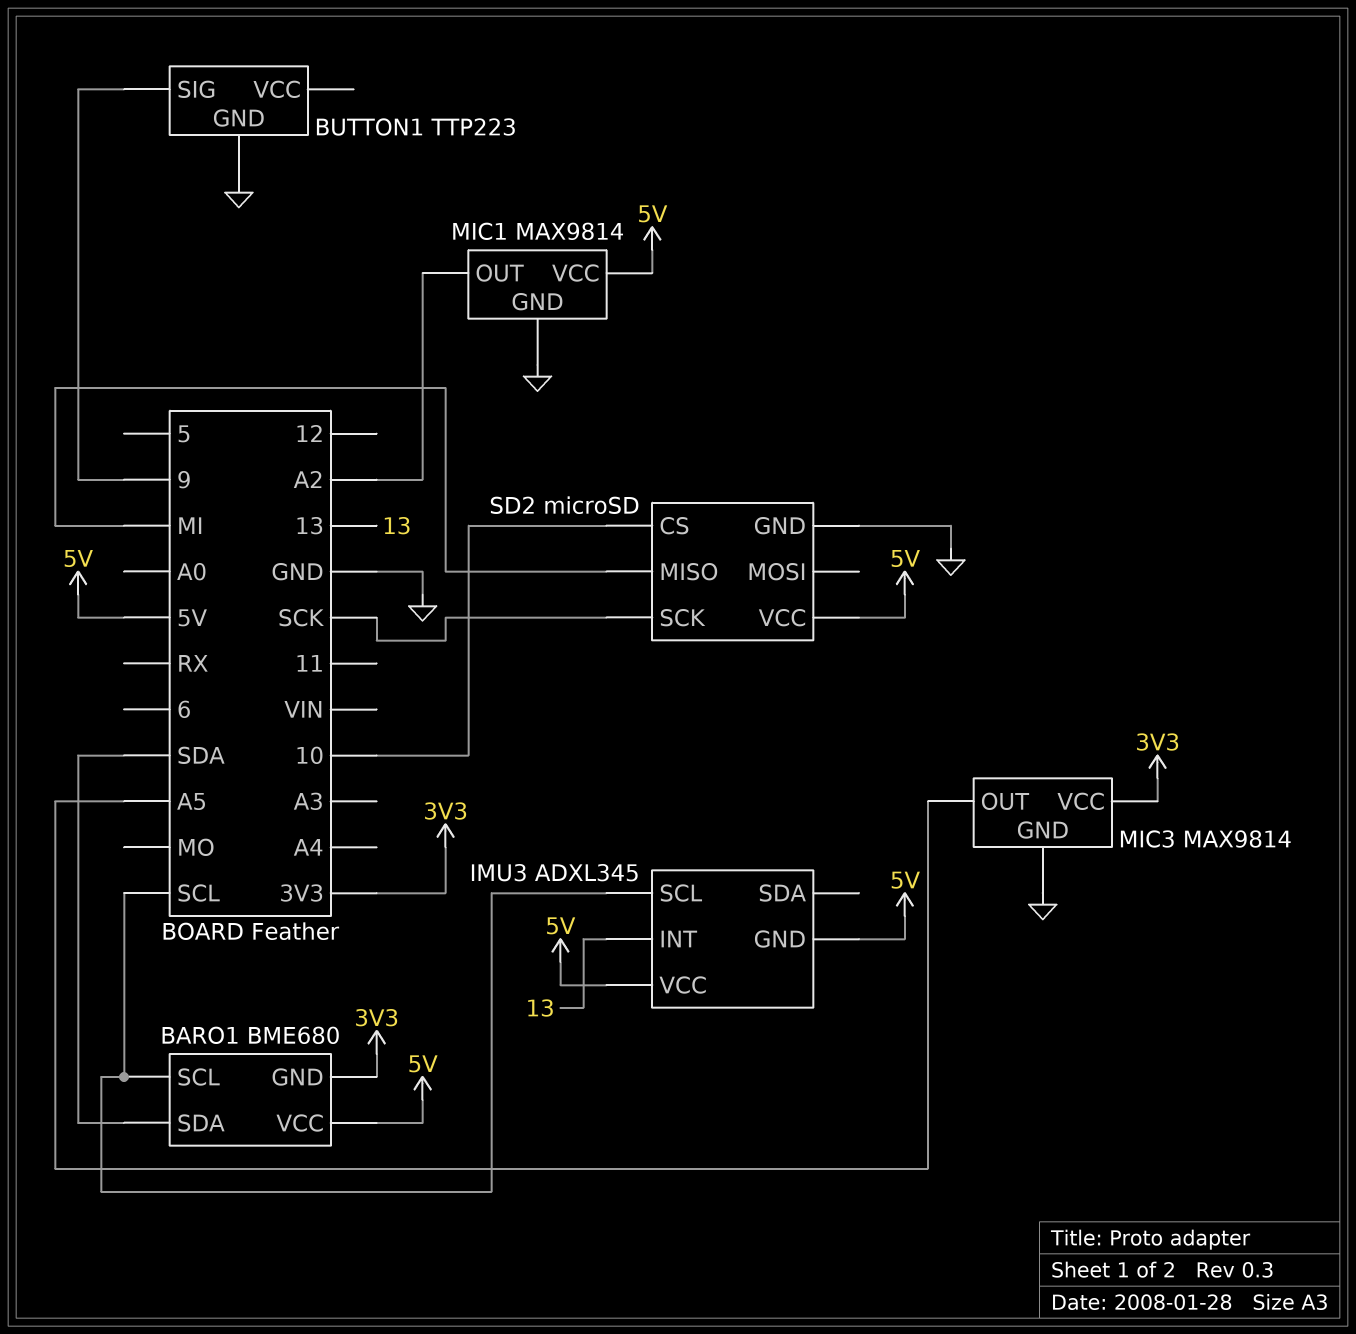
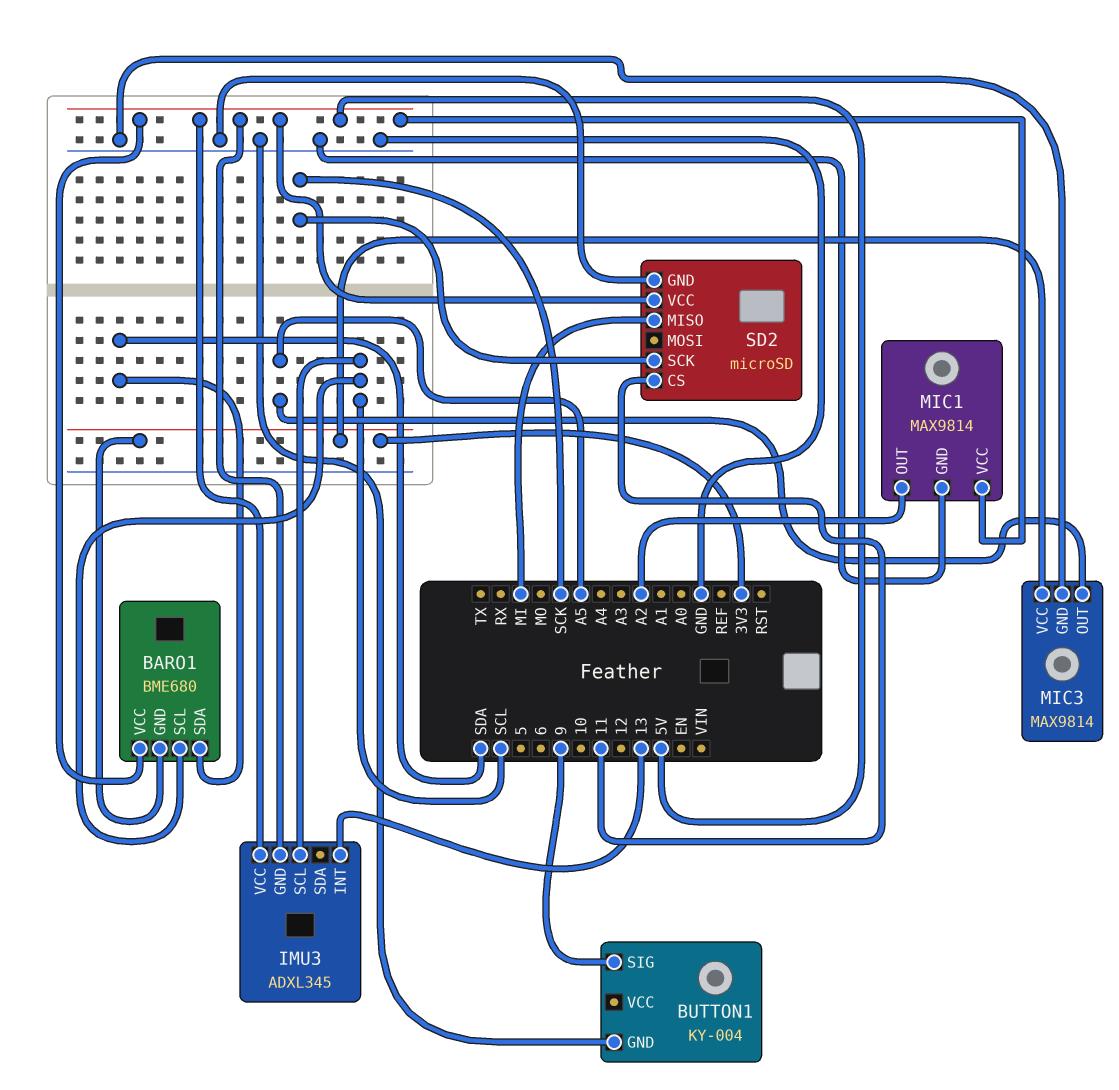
BUTTON1: TTP223 -> KY-004
SD2 pin CS: 10 -> 11

